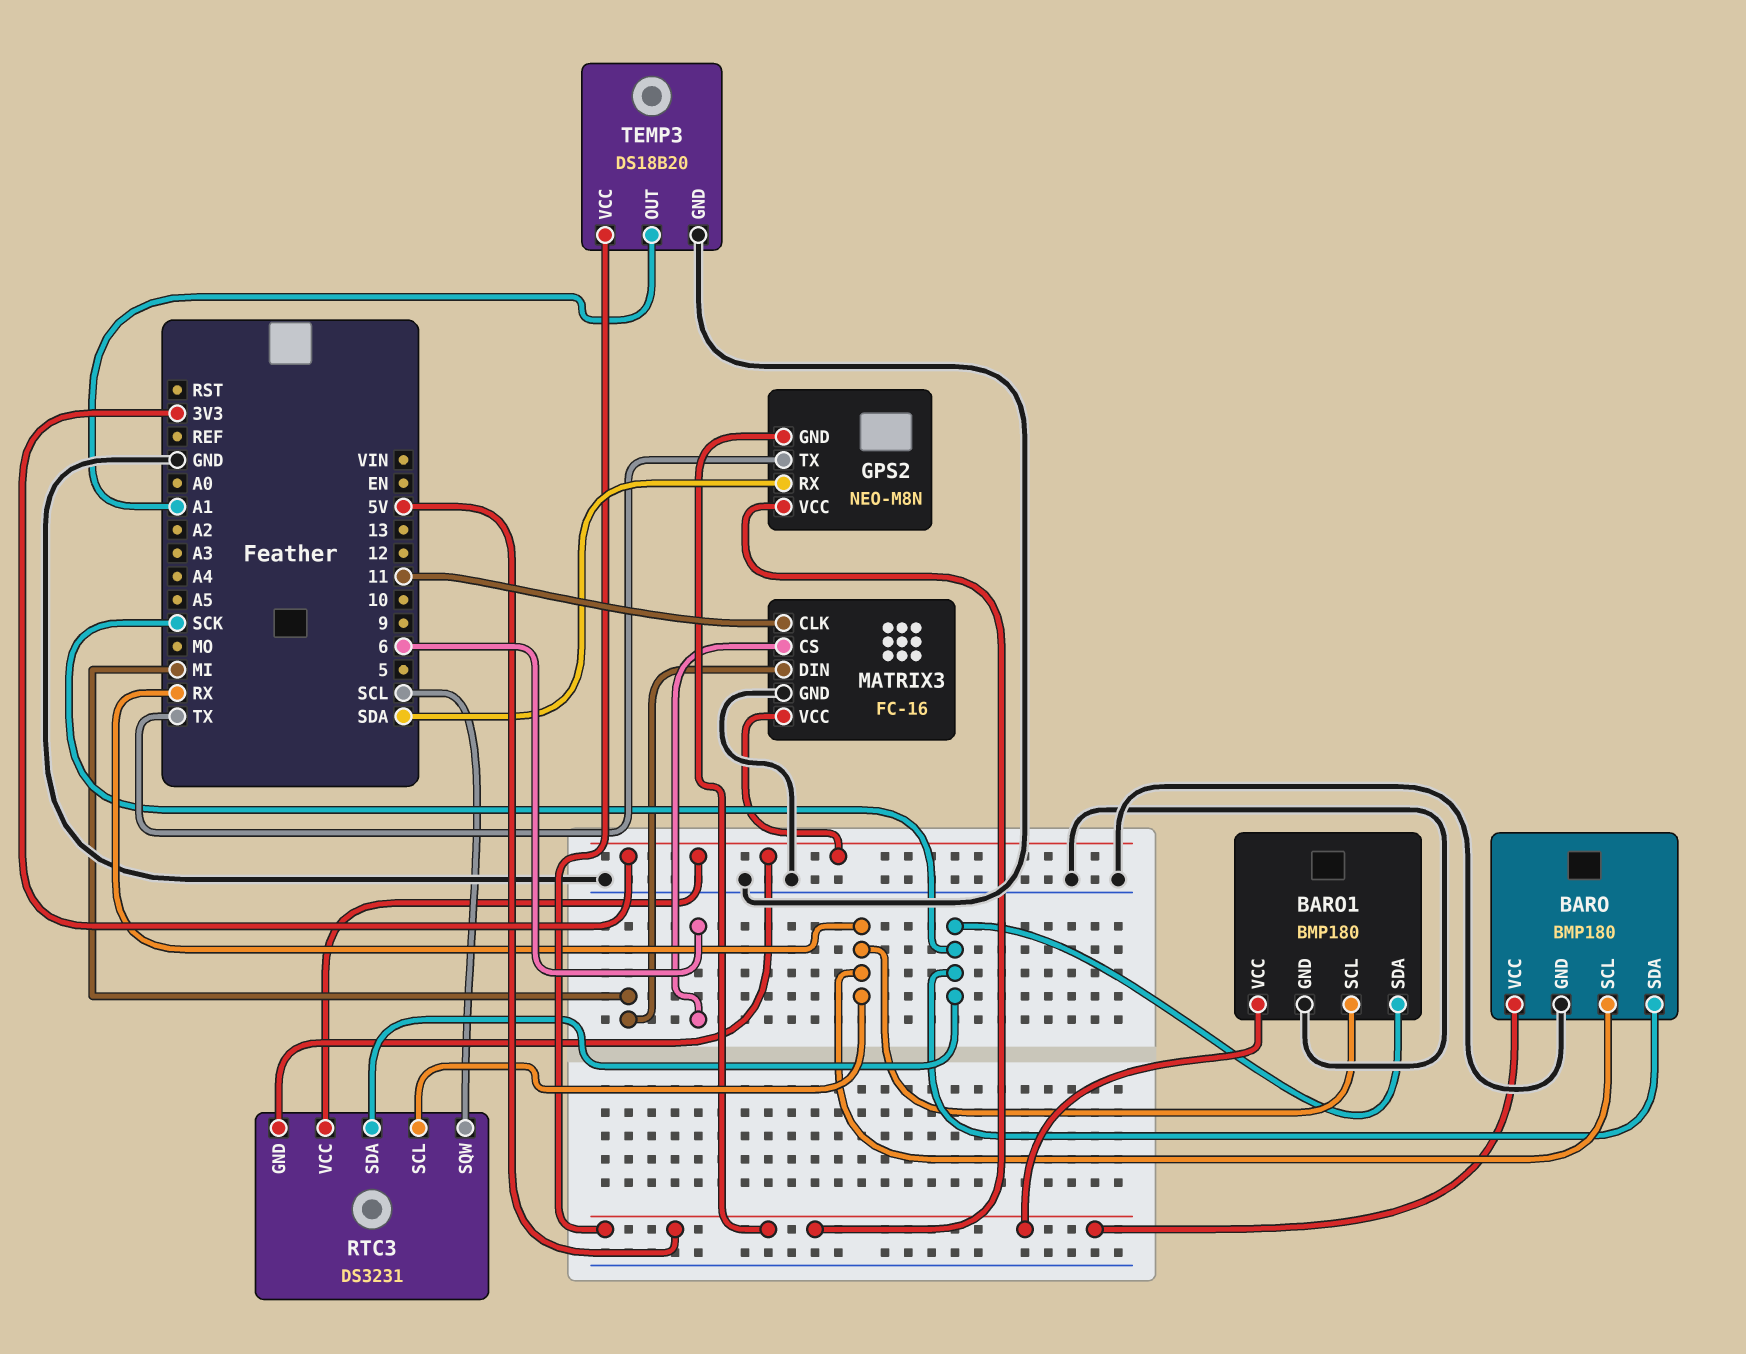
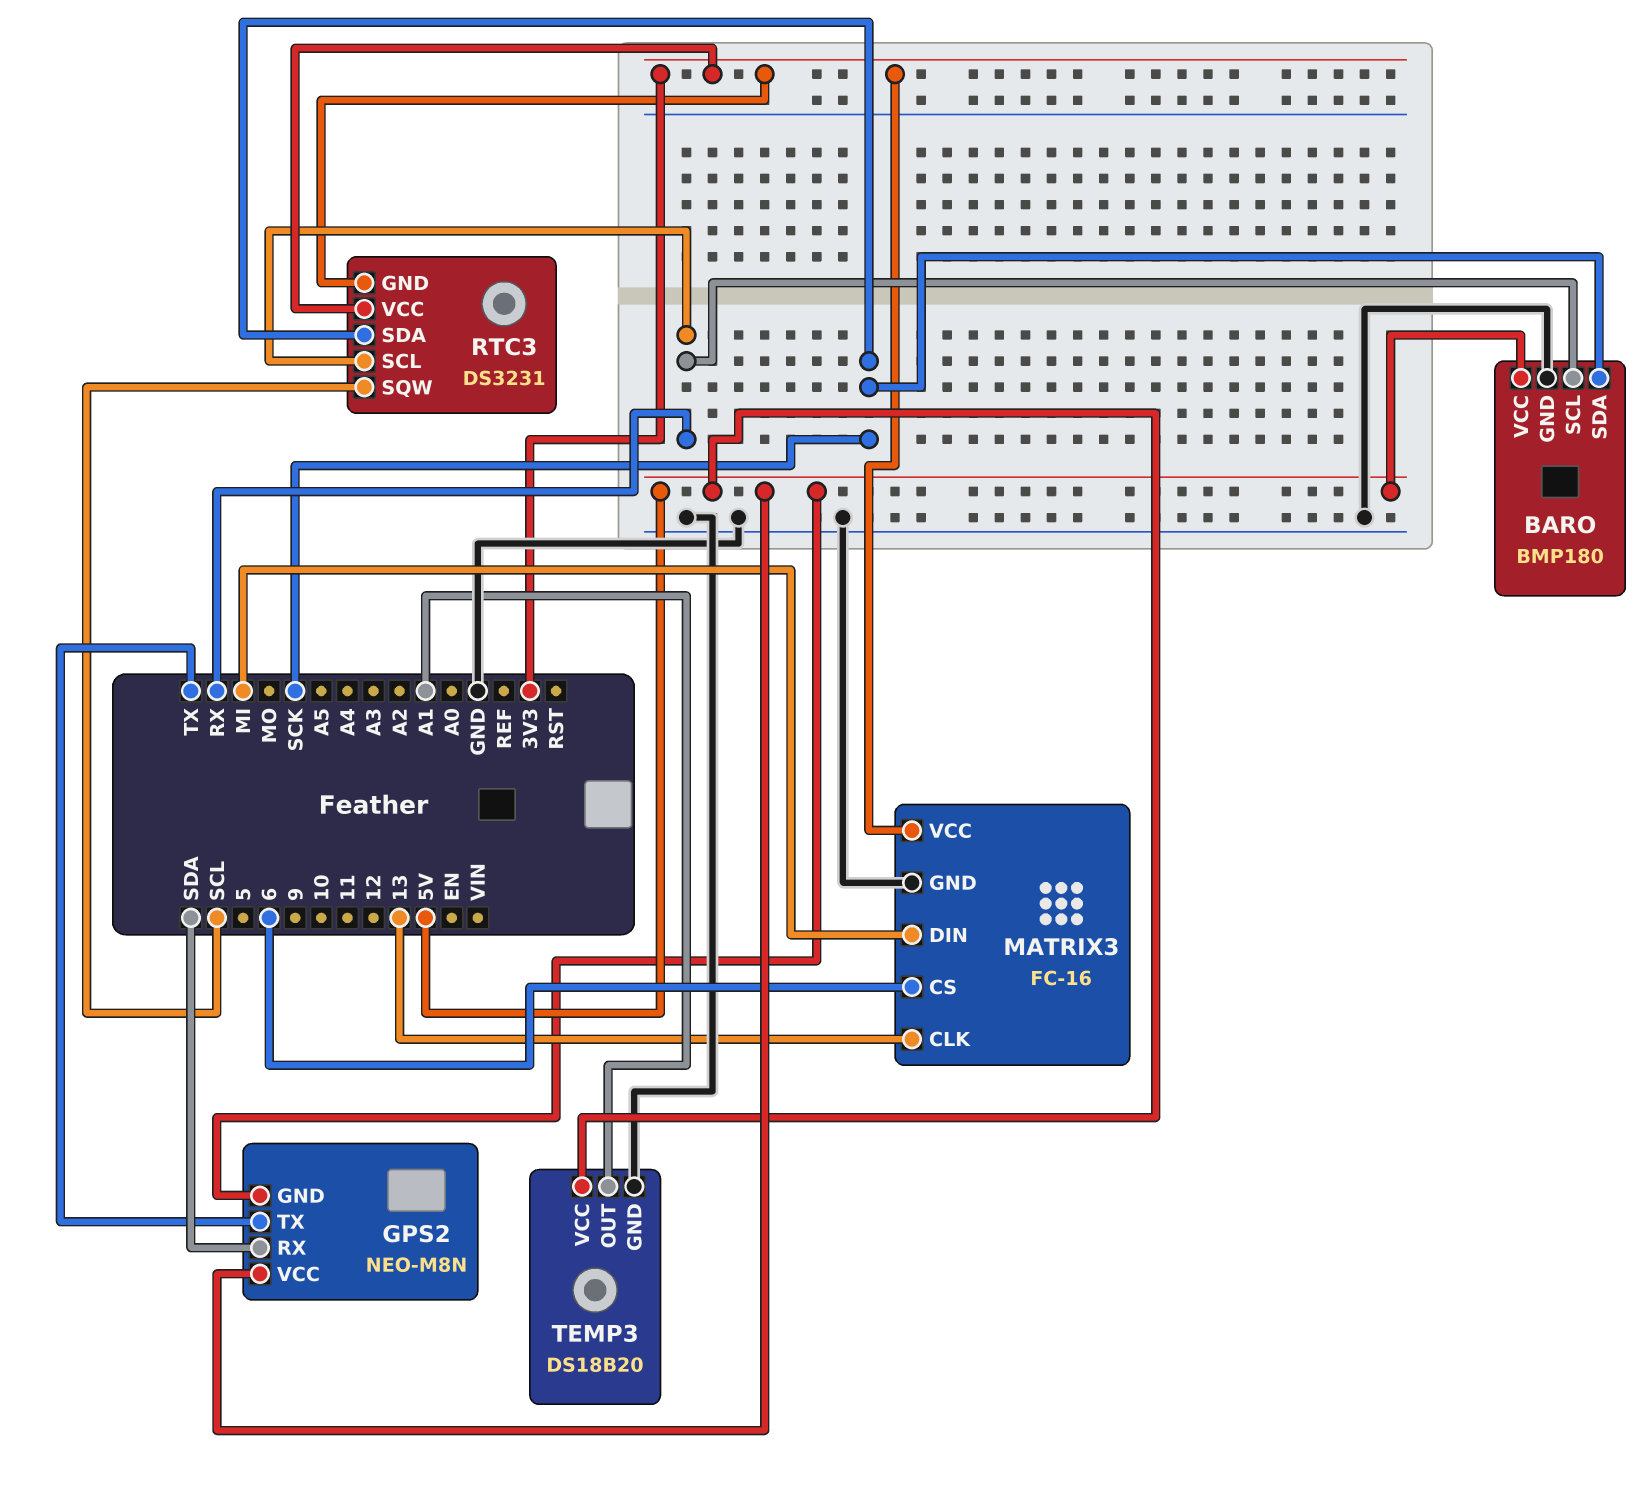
BARO1: BMP180 -> none
BARO1 pin GND: GND -> none
BARO1 pin SCL: RX -> none
BARO1 pin SDA: SCK -> none
BARO1 pin VCC: 5V -> none
MATRIX3 pin CLK: 11 -> 13

